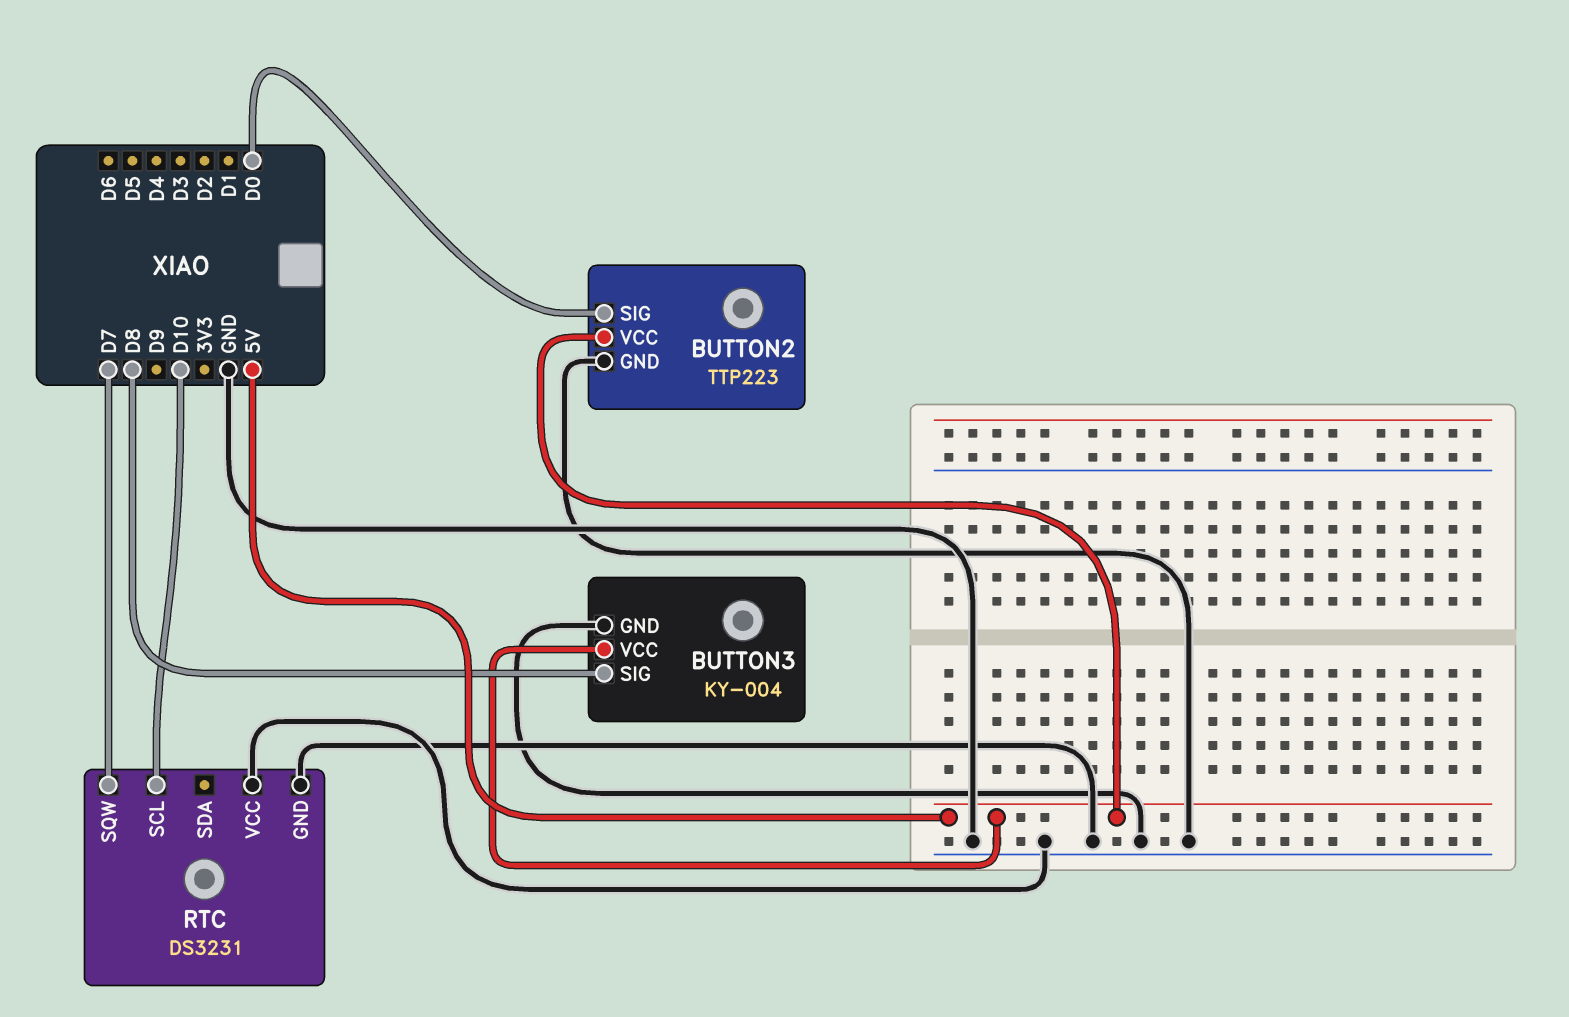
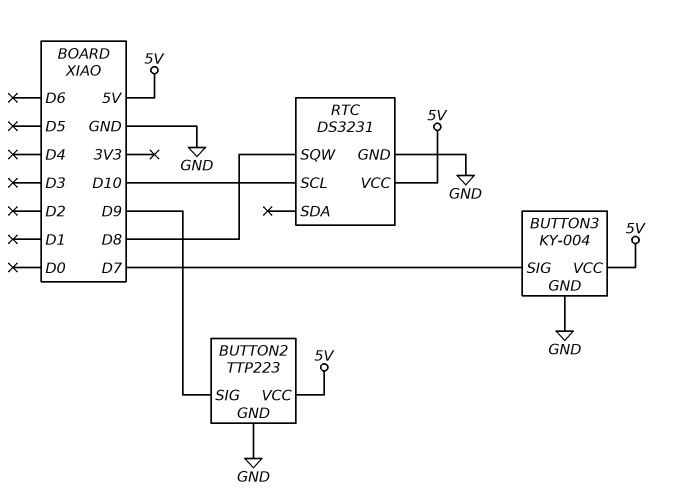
BUTTON2 pin SIG: D0 -> D9
BUTTON3 pin SIG: D8 -> D7
RTC pin SQW: D7 -> D8
RTC pin VCC: GND -> 5V

